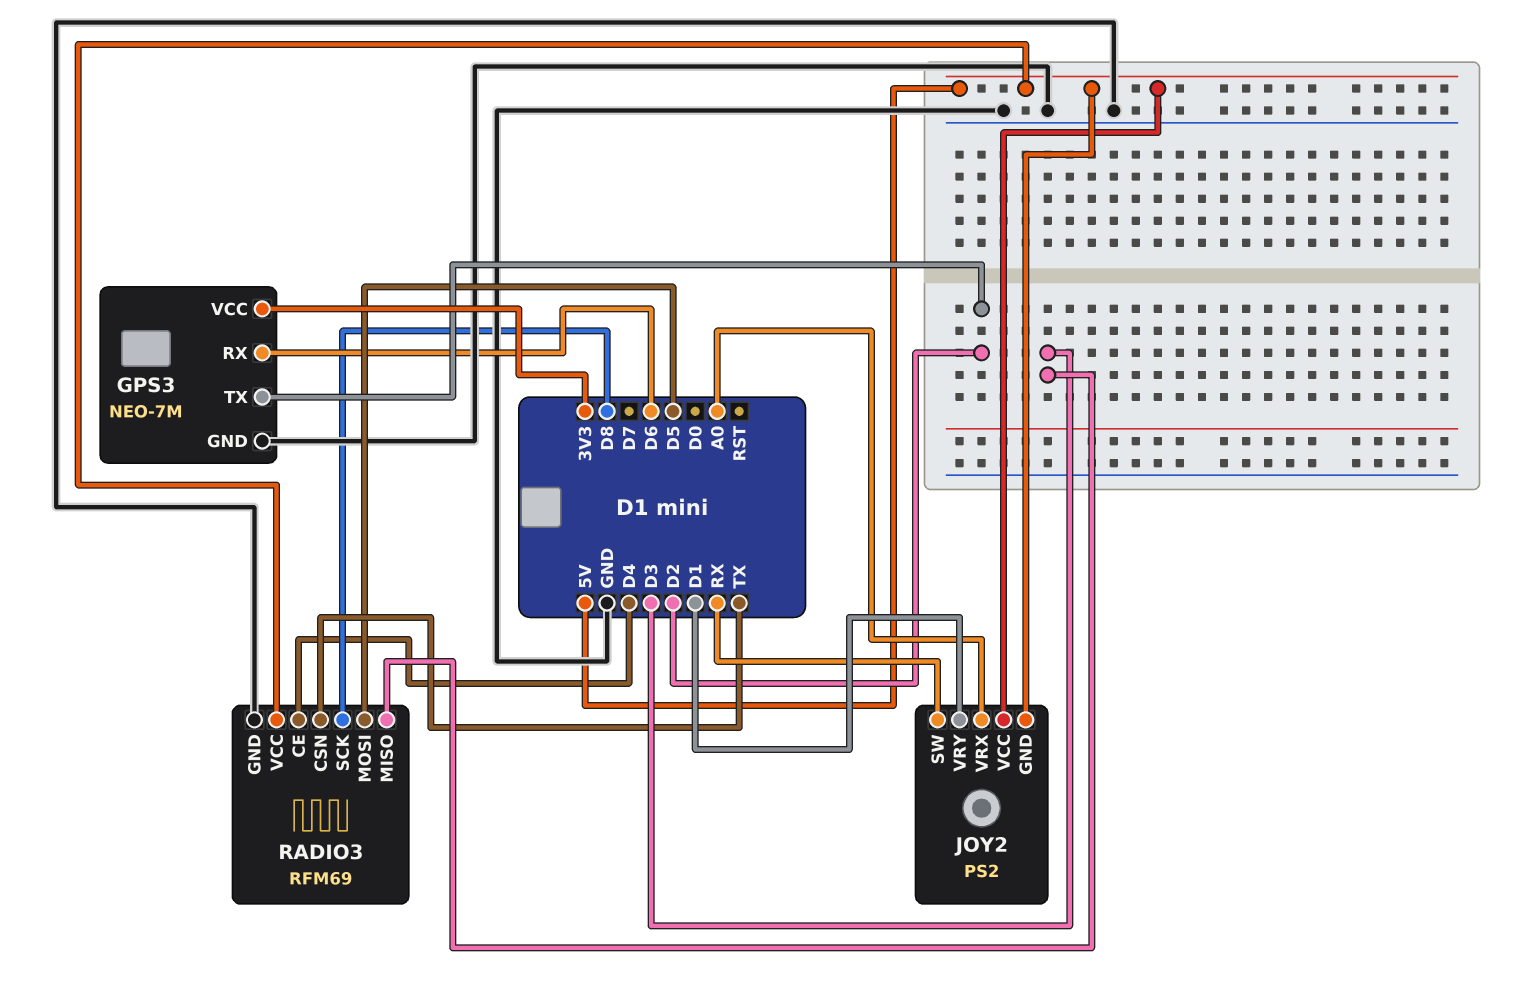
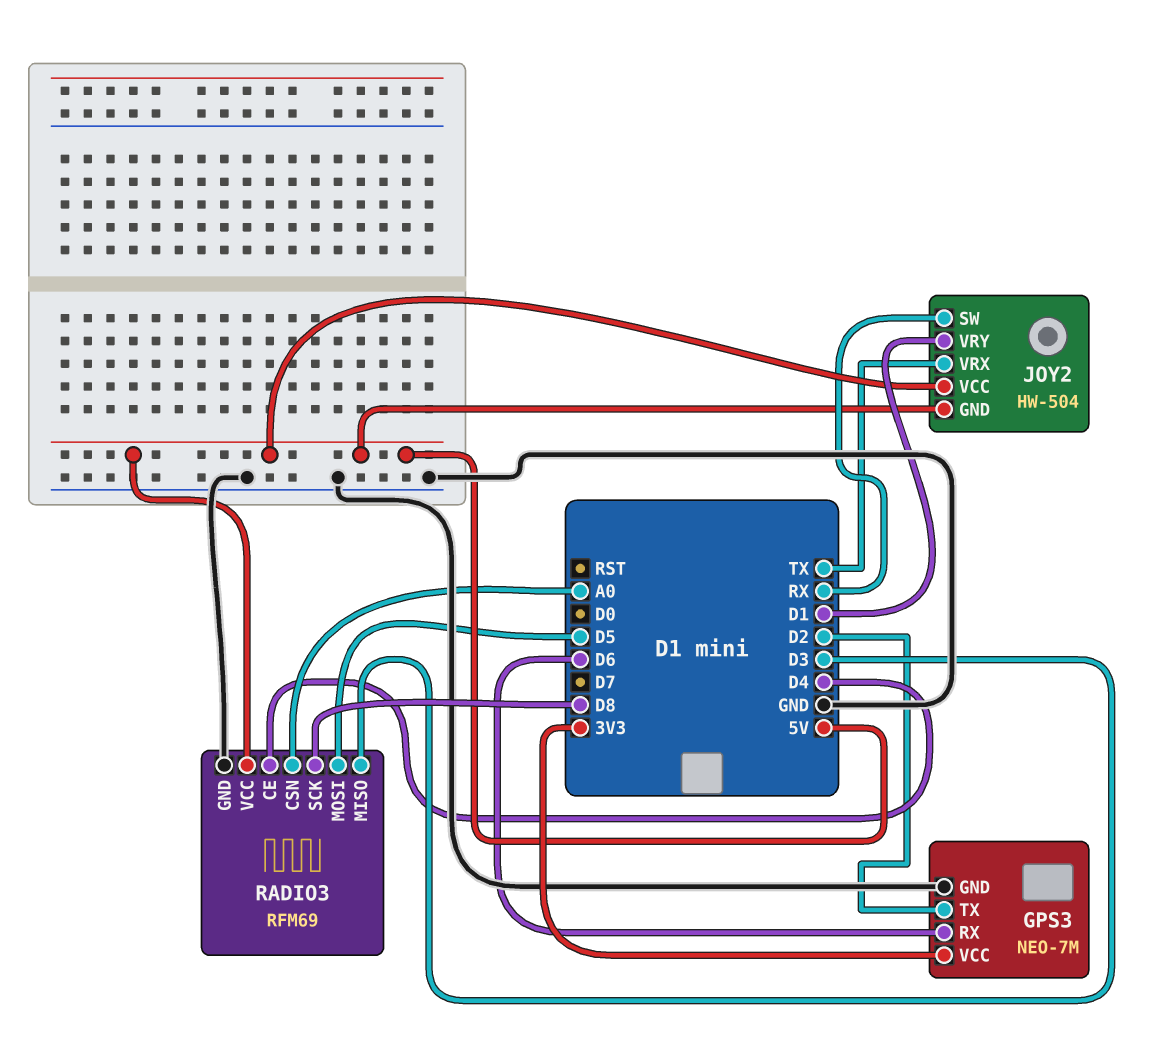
JOY2: PS2 -> HW-504
JOY2 pin VRX: A0 -> TX
RADIO3 pin CSN: TX -> A0

